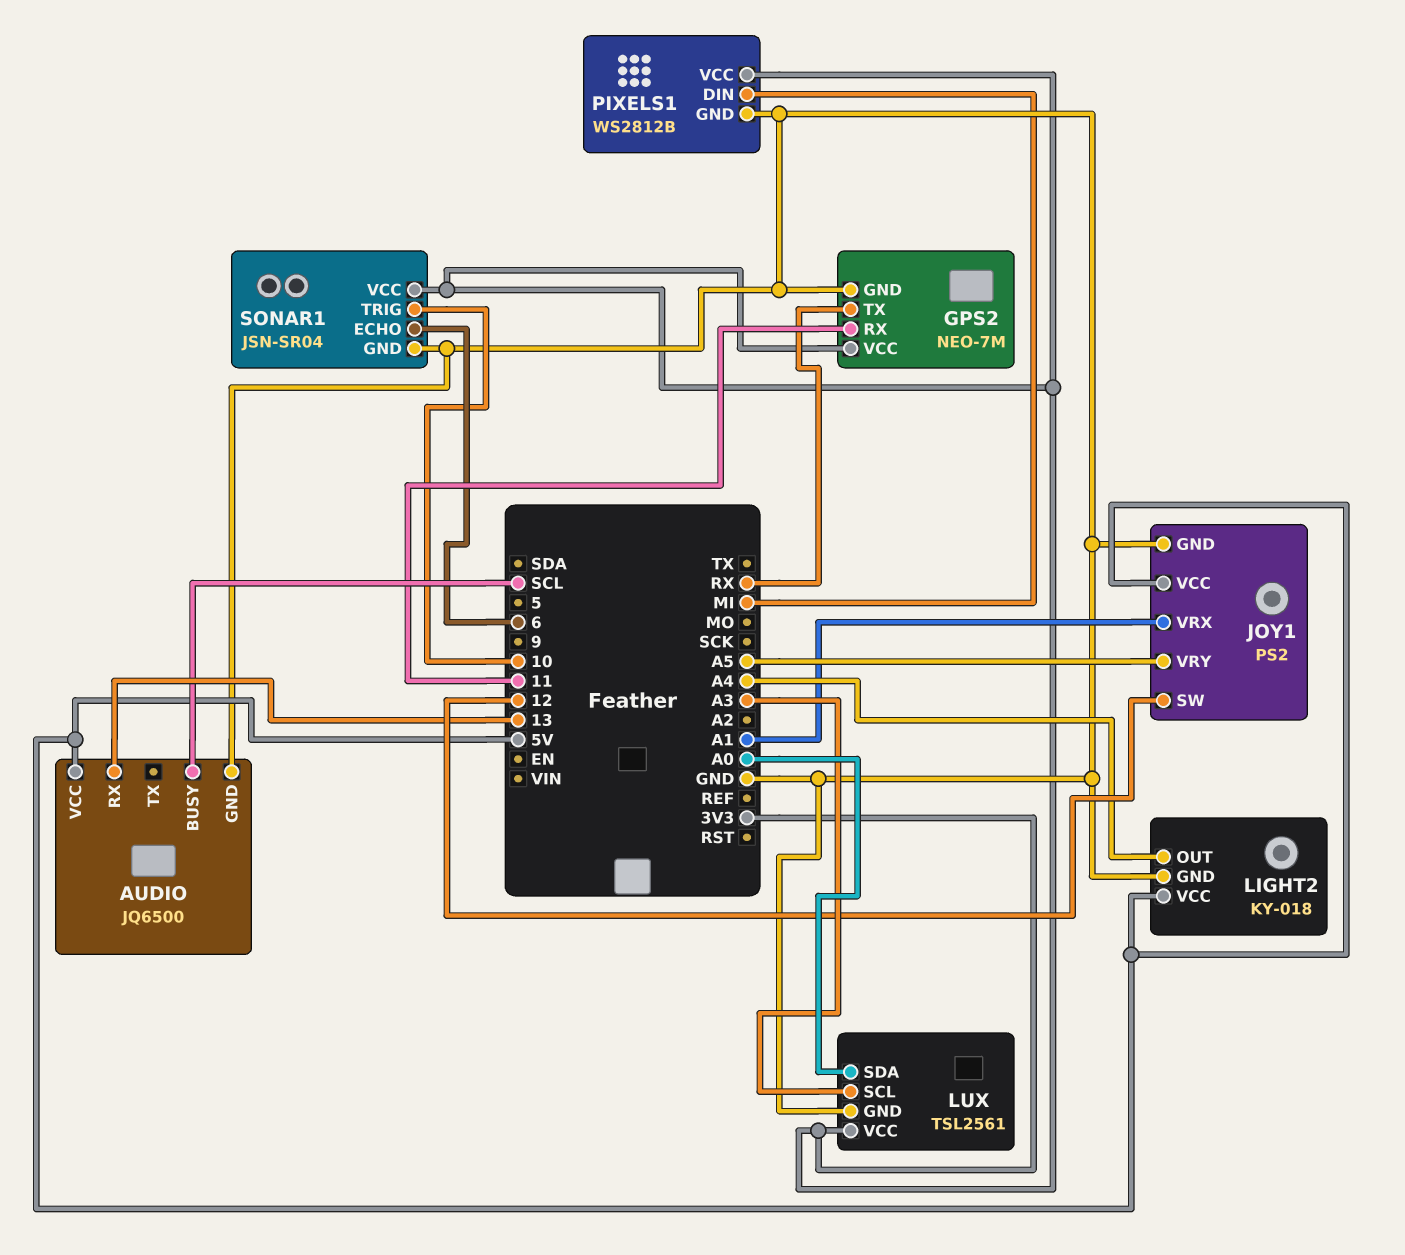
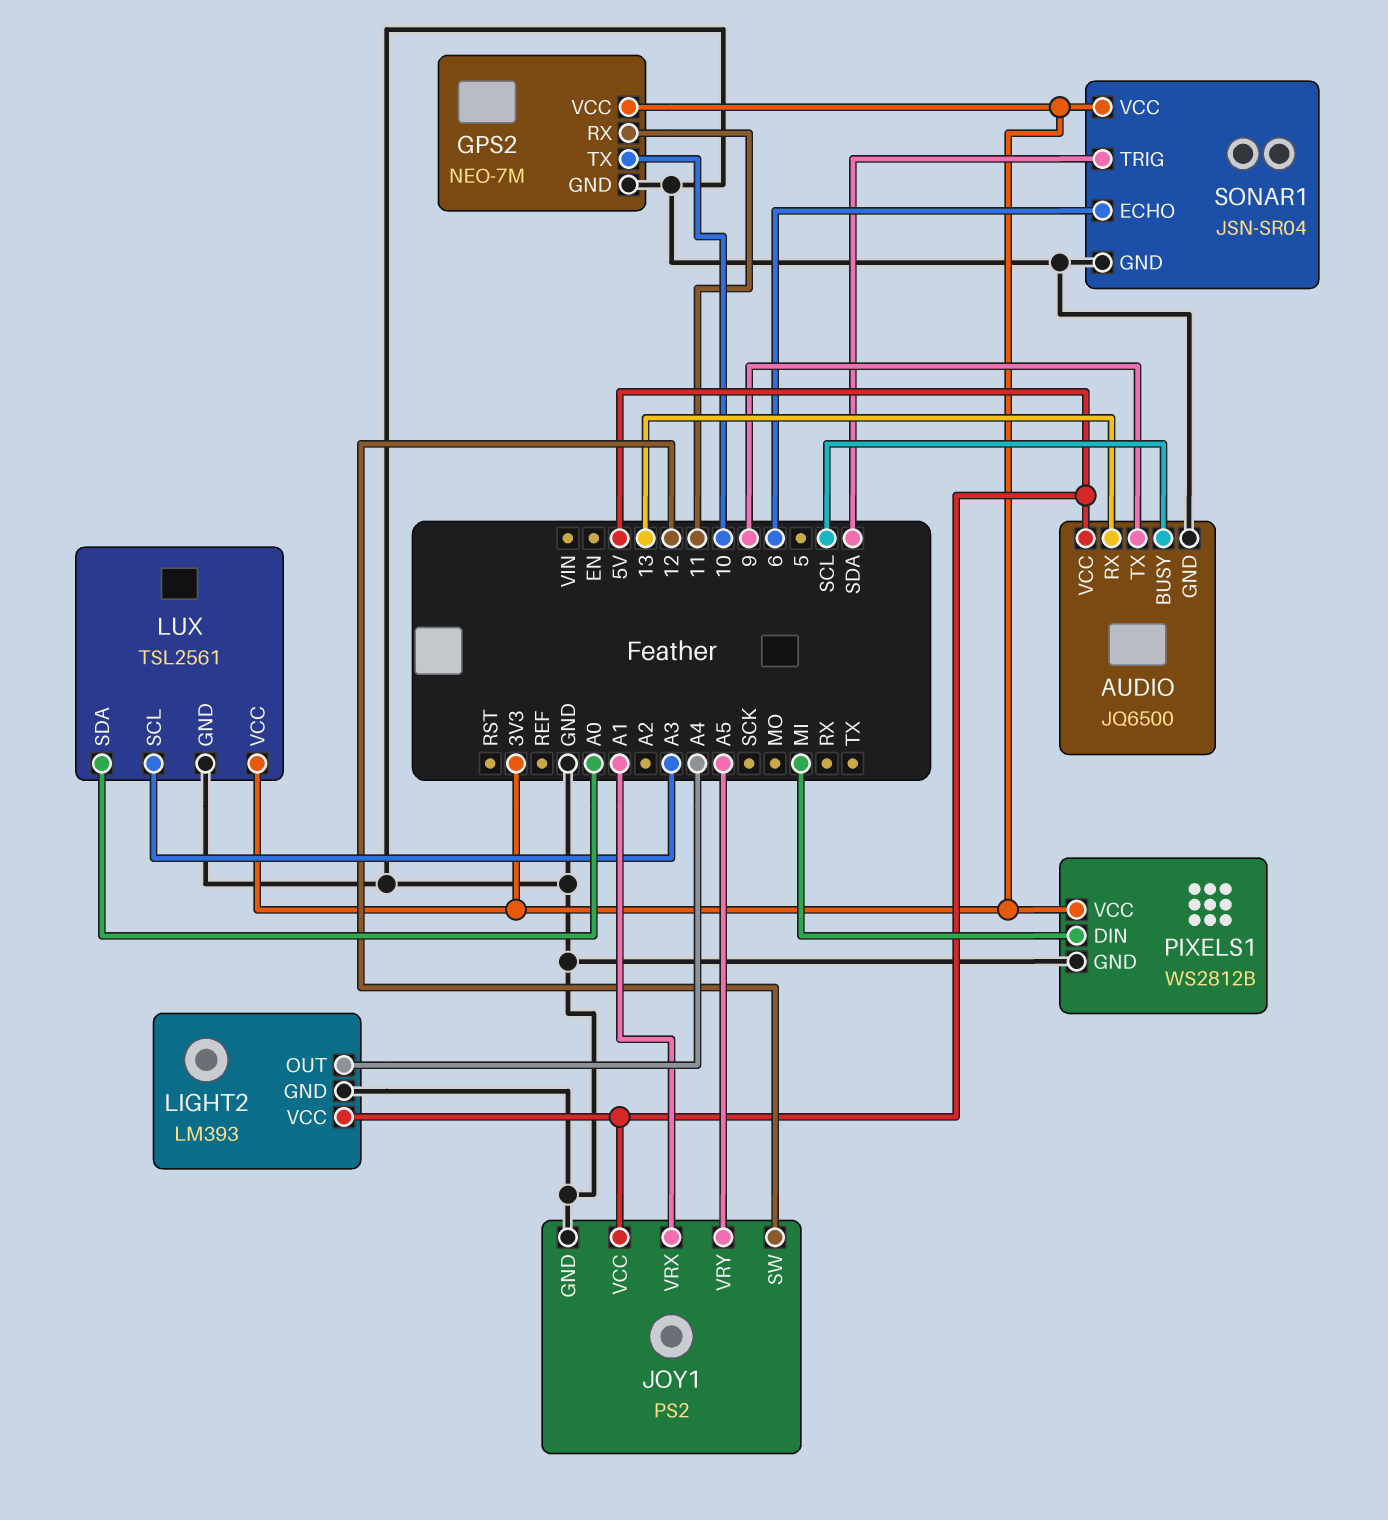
AUDIO pin TX: none -> 9
GPS2 pin TX: RX -> 10
LIGHT2: KY-018 -> LM393
SONAR1 pin TRIG: 10 -> SDA

